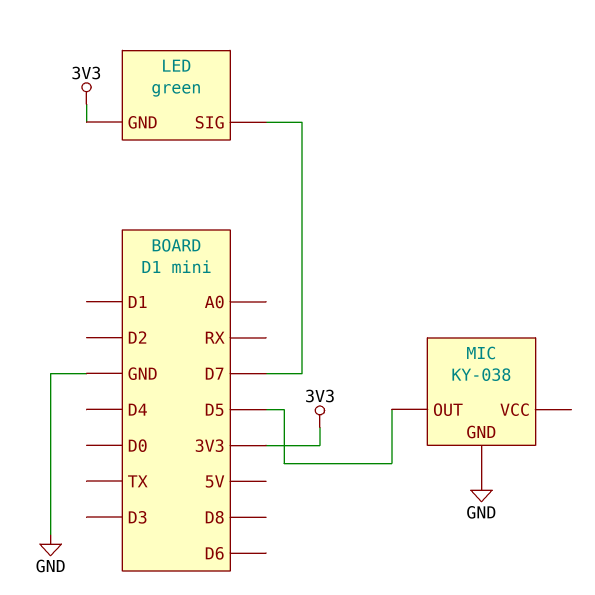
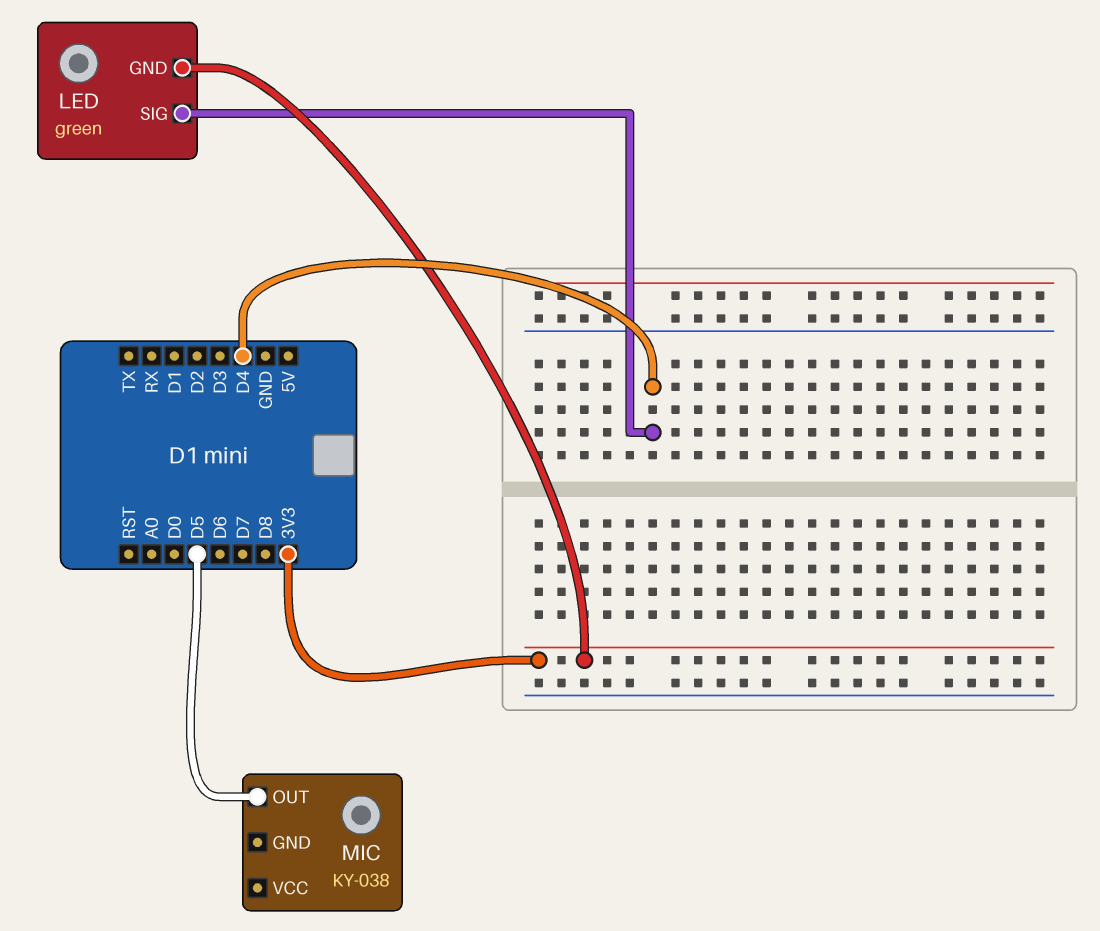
LED pin SIG: D7 -> D4
MIC pin GND: GND -> none

